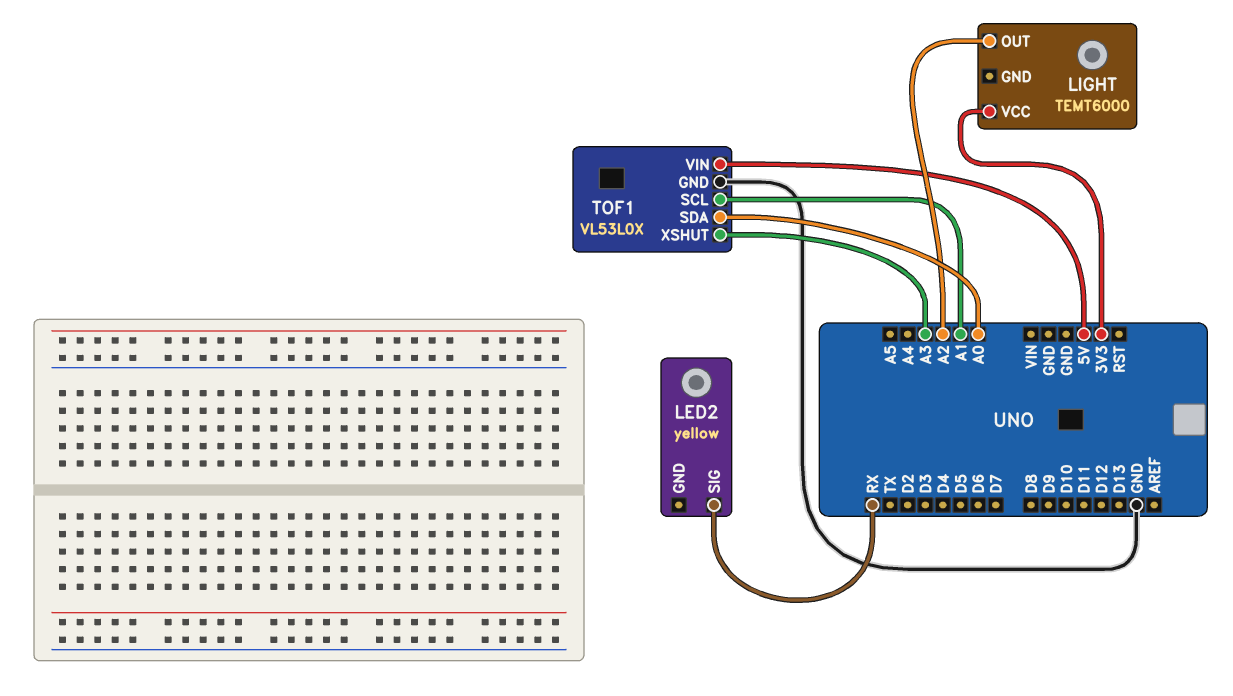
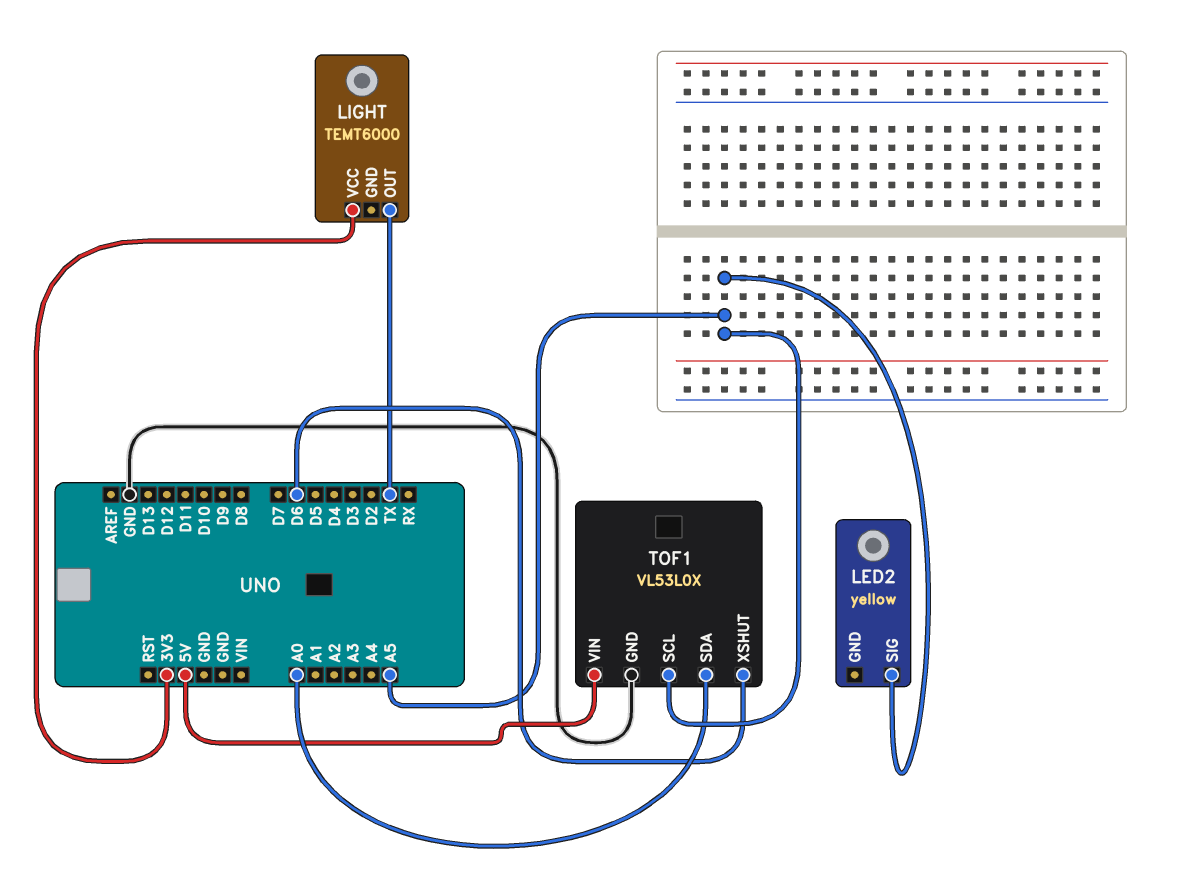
LED2 pin SIG: RX -> A5
LIGHT pin OUT: A2 -> TX
TOF1 pin SCL: A1 -> A5
TOF1 pin XSHUT: A3 -> D6

